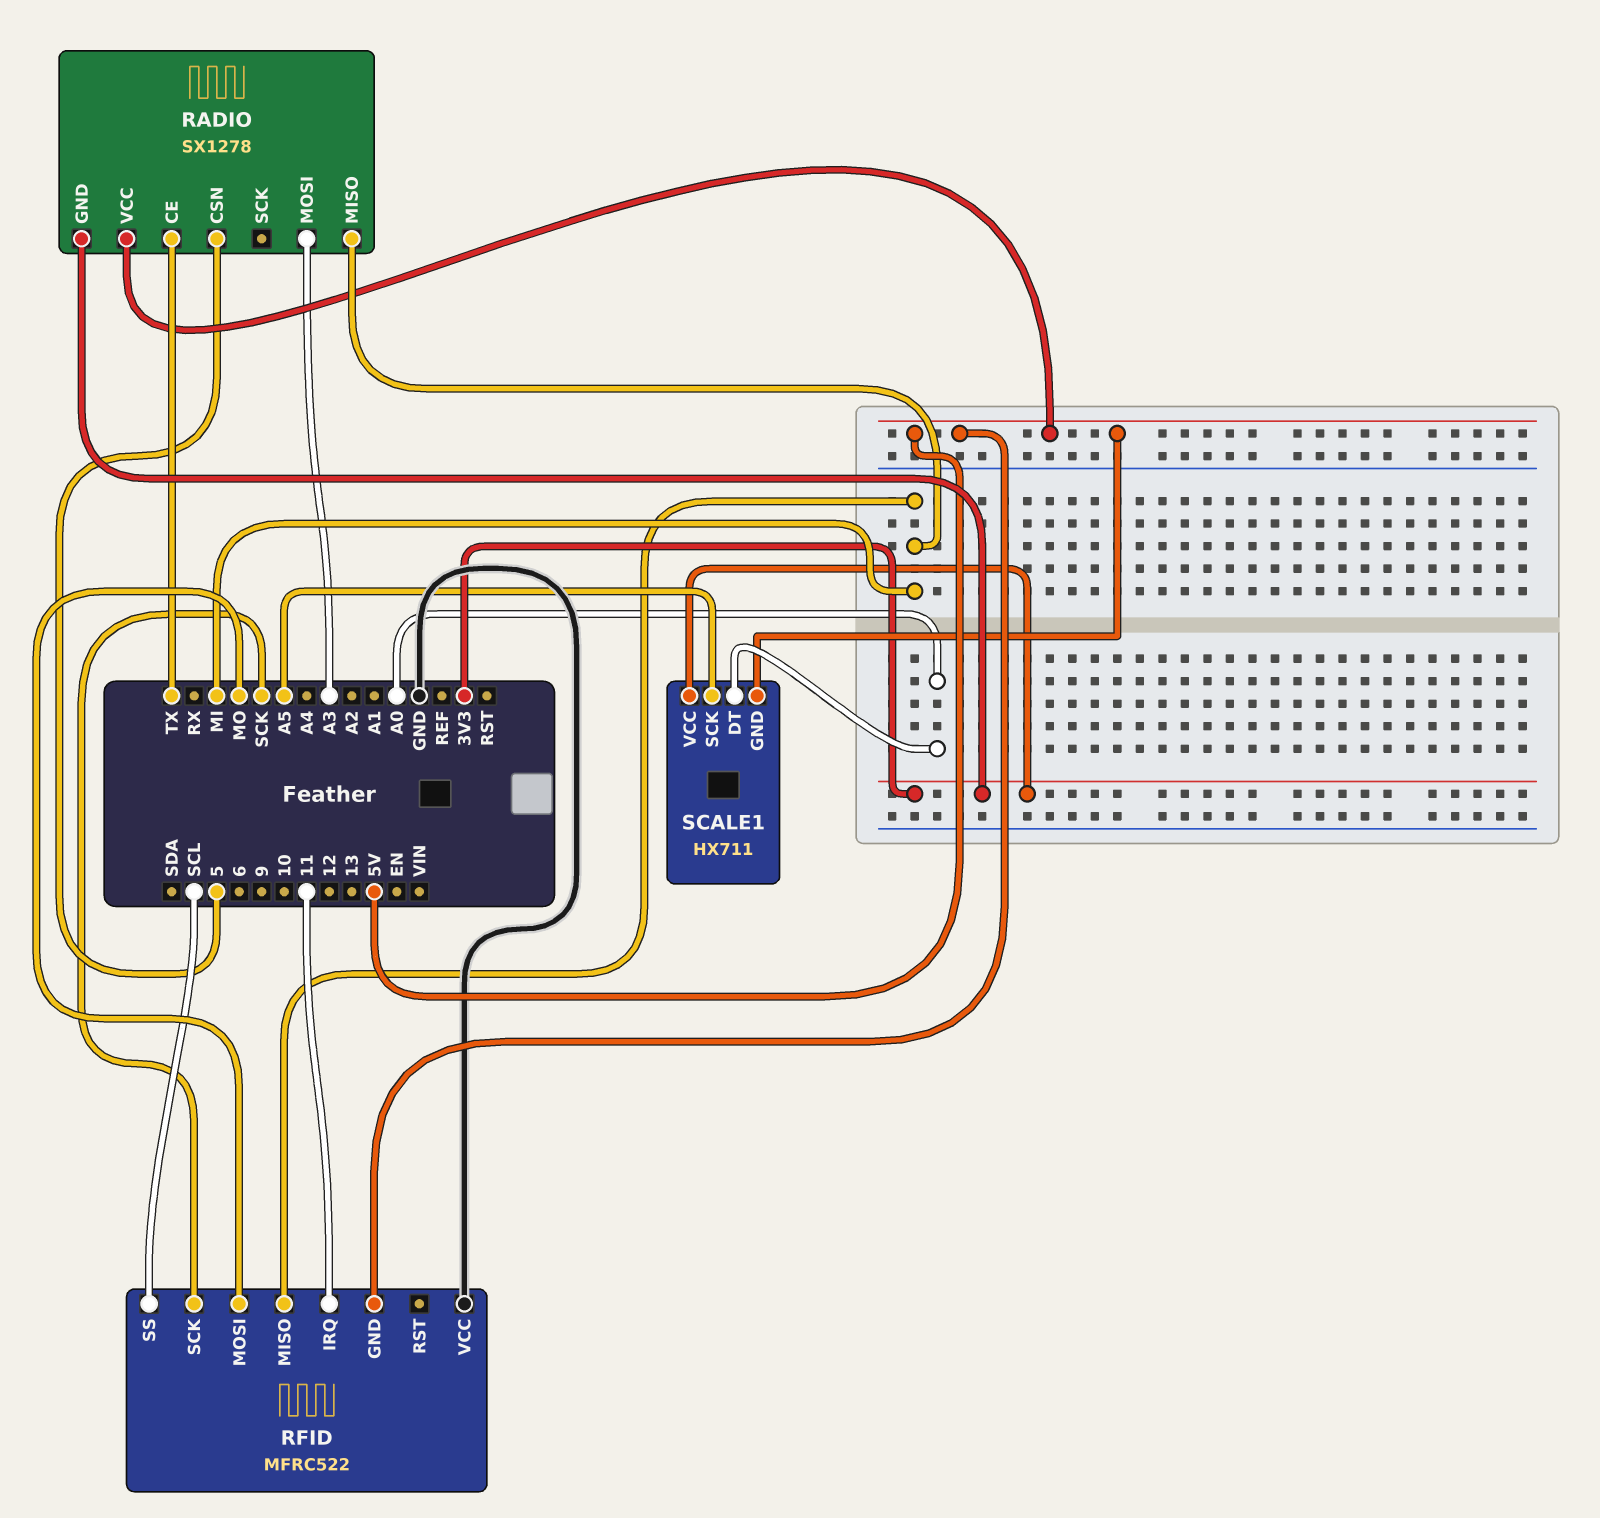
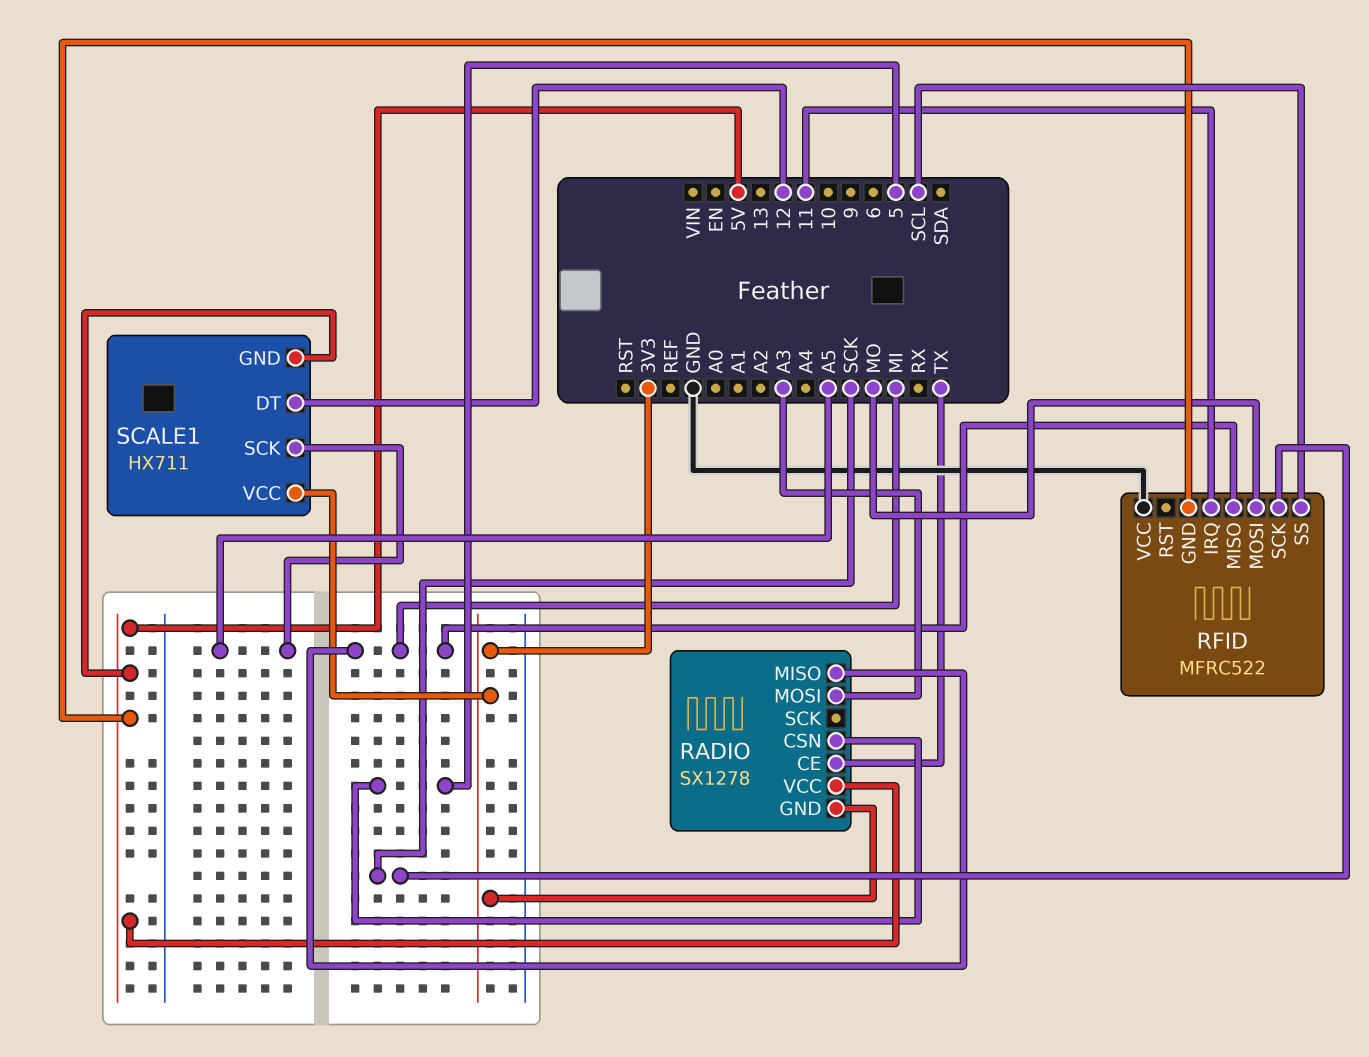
SCALE1 pin DT: A0 -> 12

